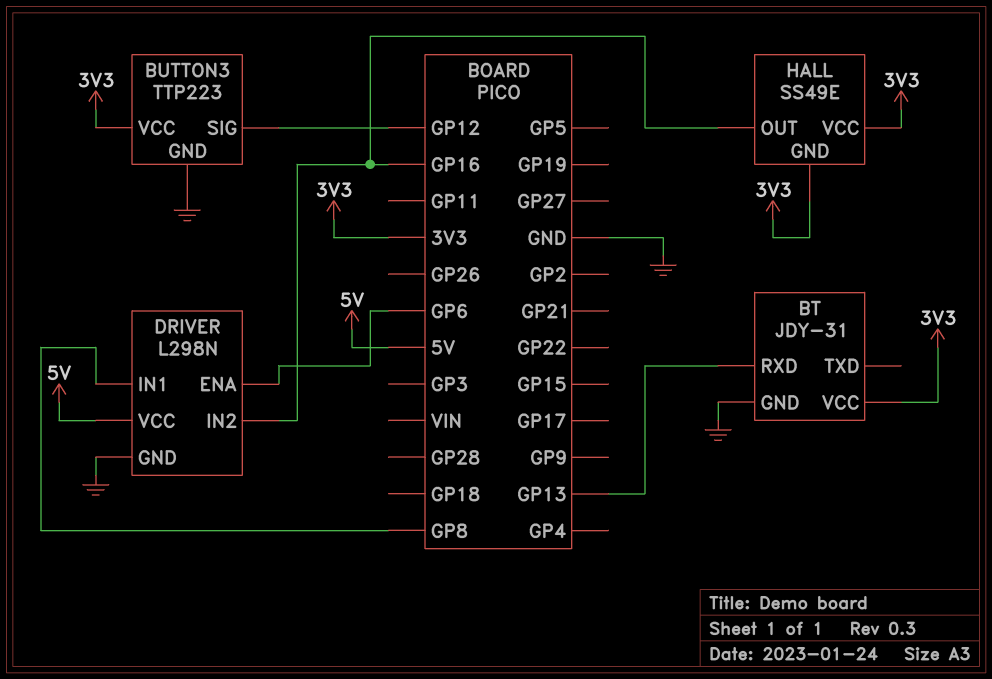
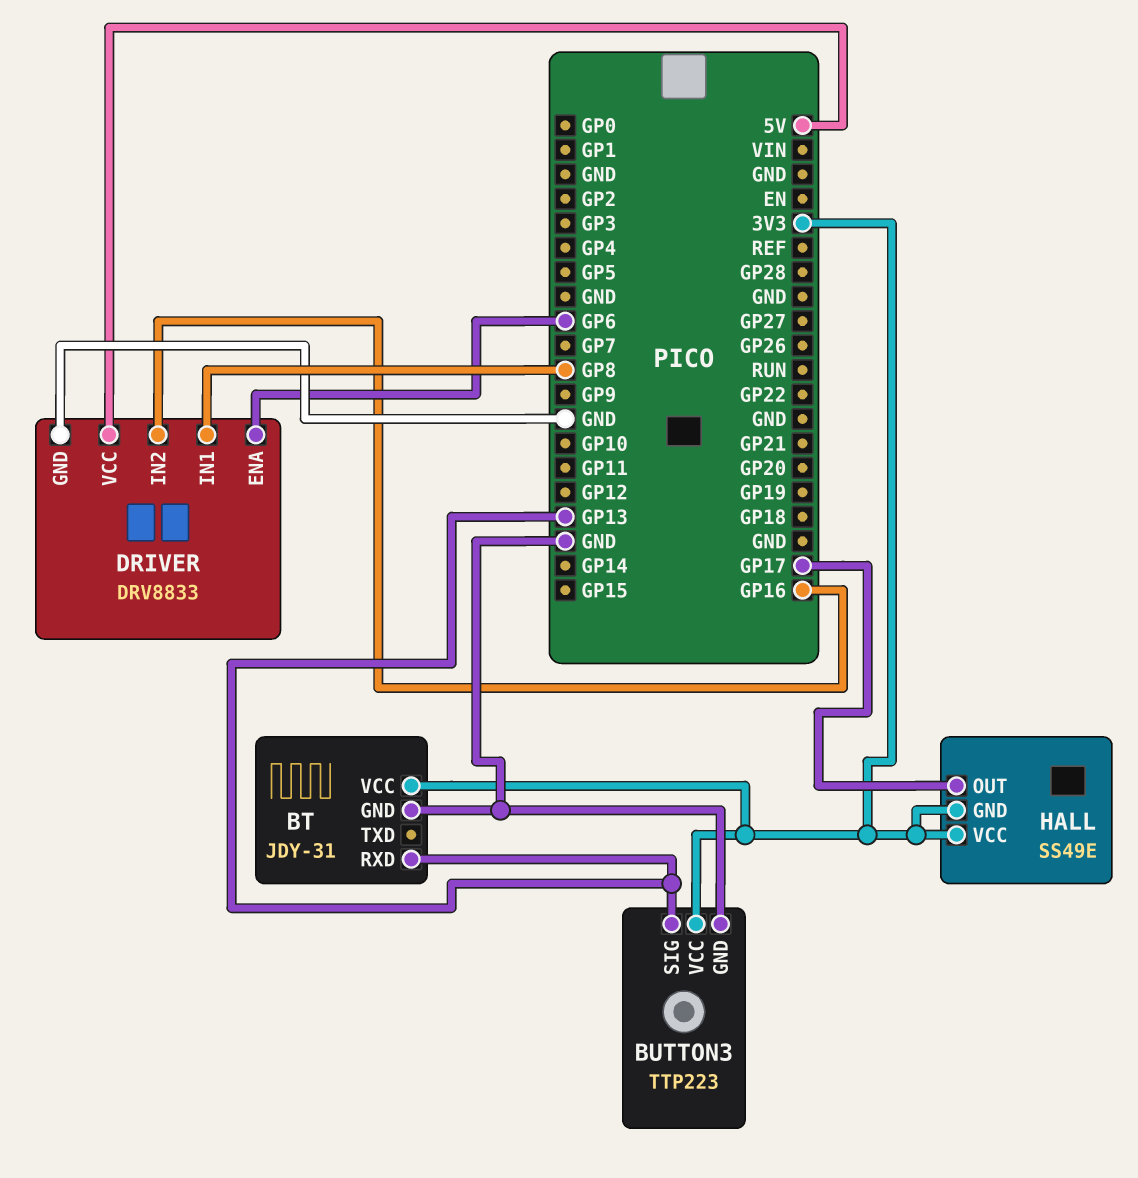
BUTTON3 pin SIG: GP12 -> GP13
DRIVER: L298N -> DRV8833
HALL pin OUT: GP16 -> GP17

